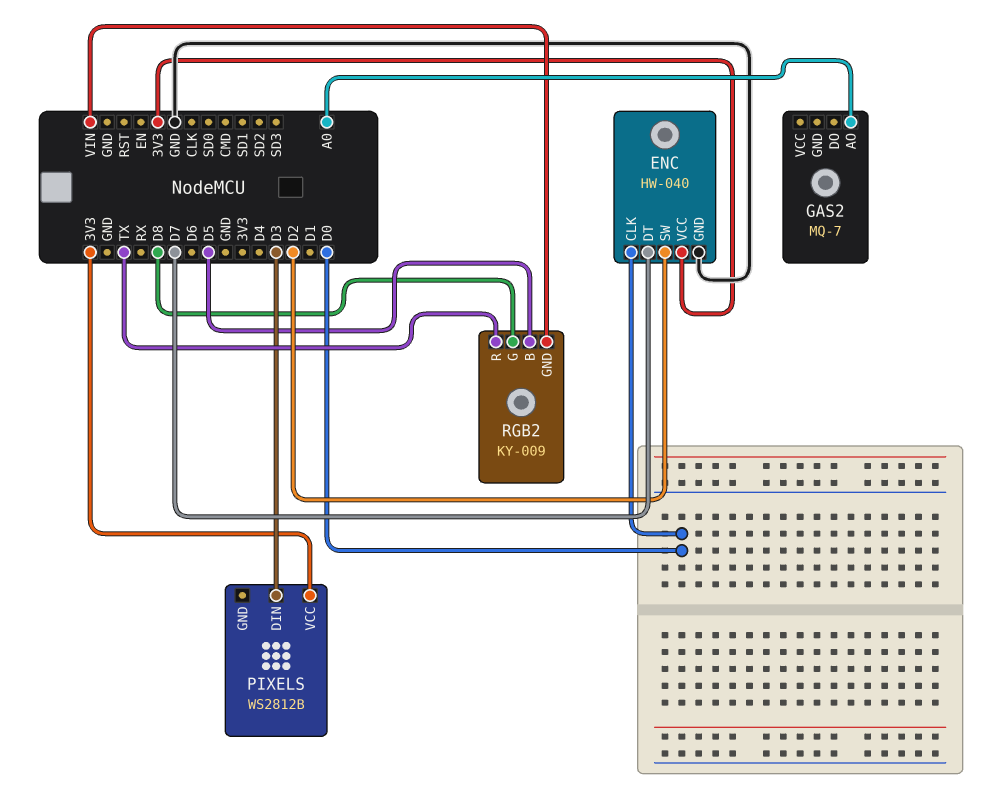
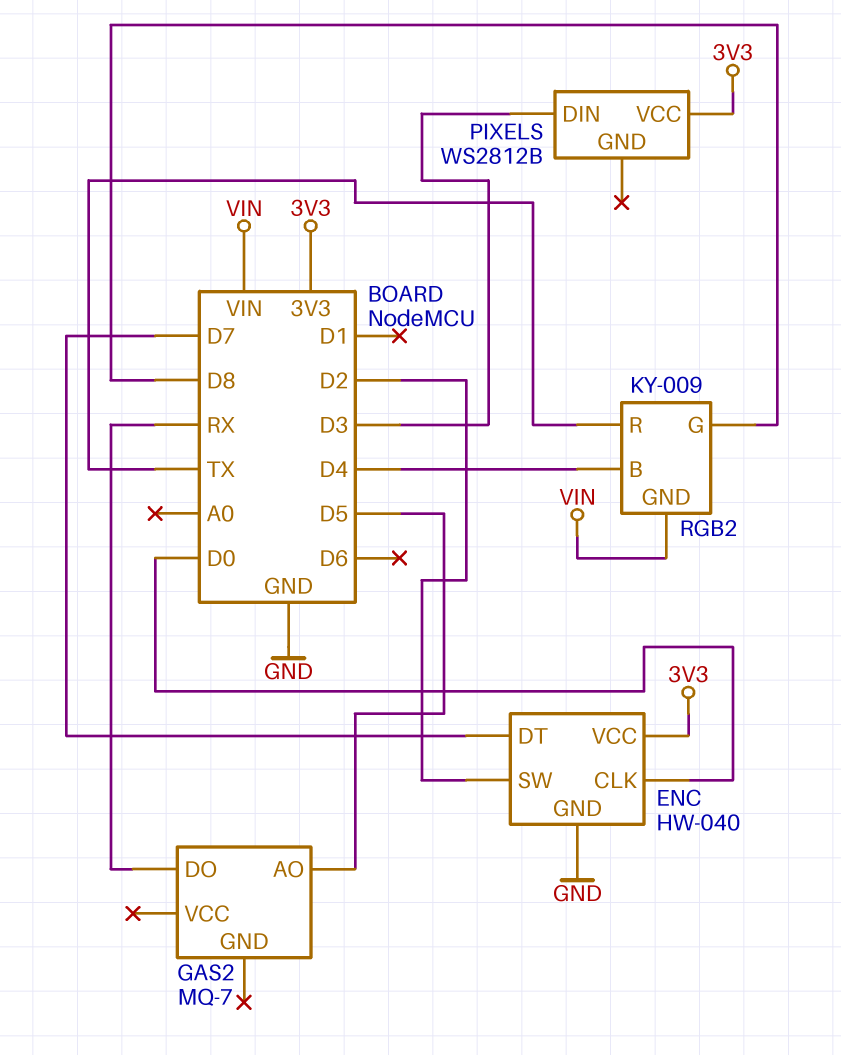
GAS2 pin AO: A0 -> D5
GAS2 pin DO: none -> RX
RGB2 pin B: D5 -> D4

